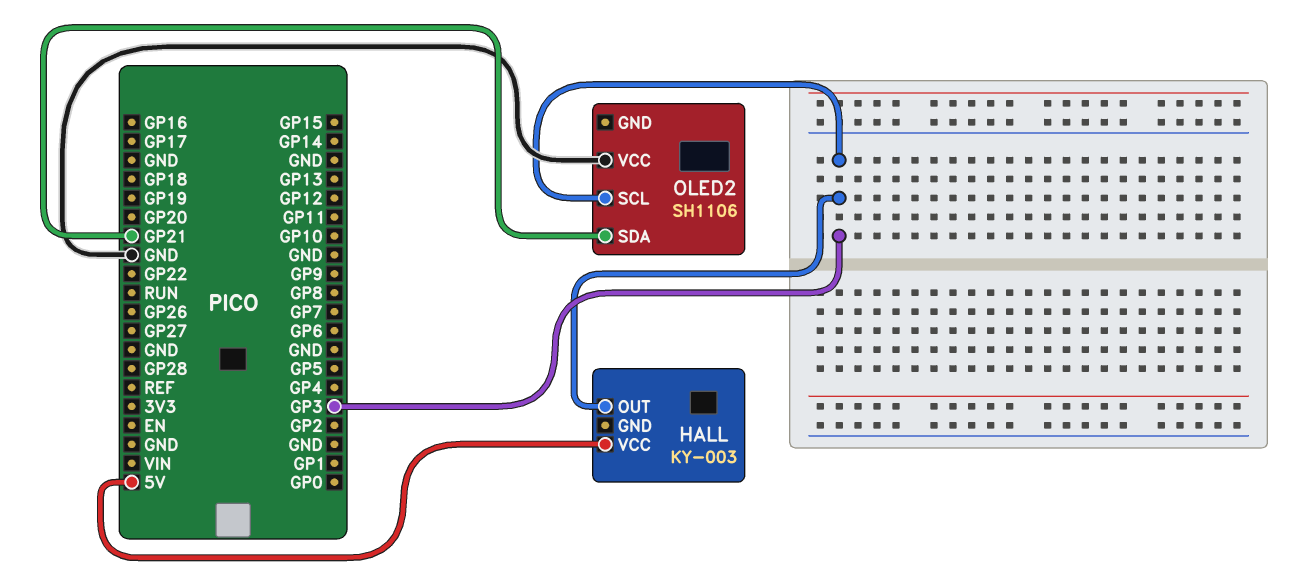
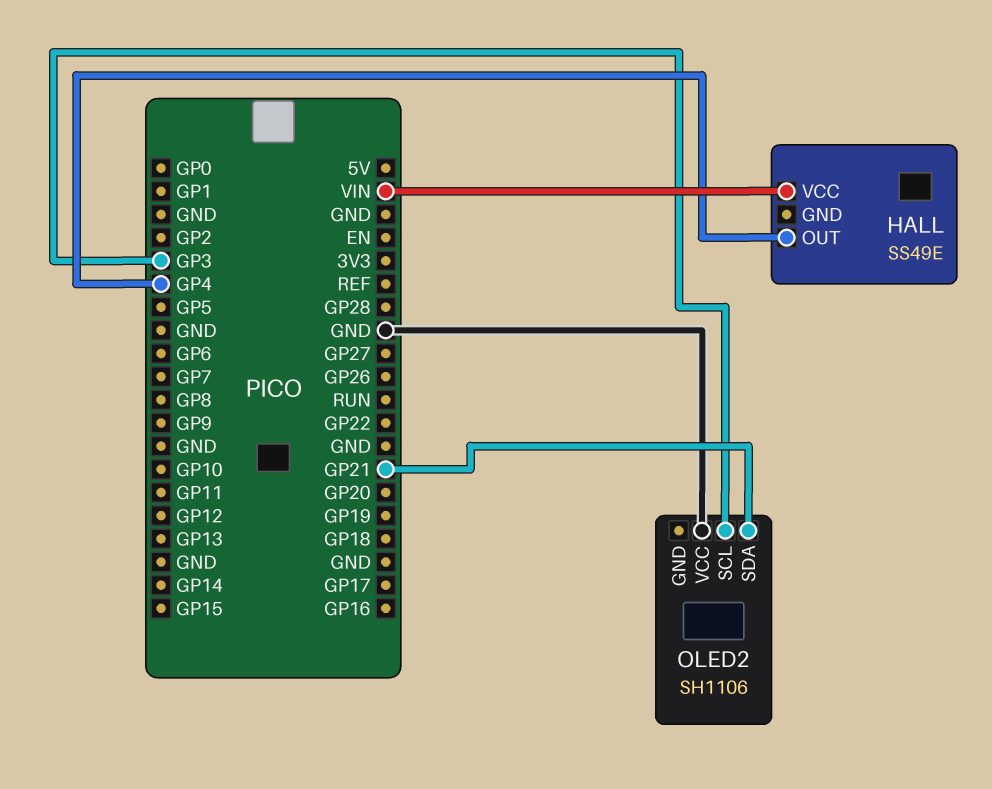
HALL: KY-003 -> SS49E
HALL pin OUT: GP3 -> GP4
HALL pin VCC: 5V -> VIN

